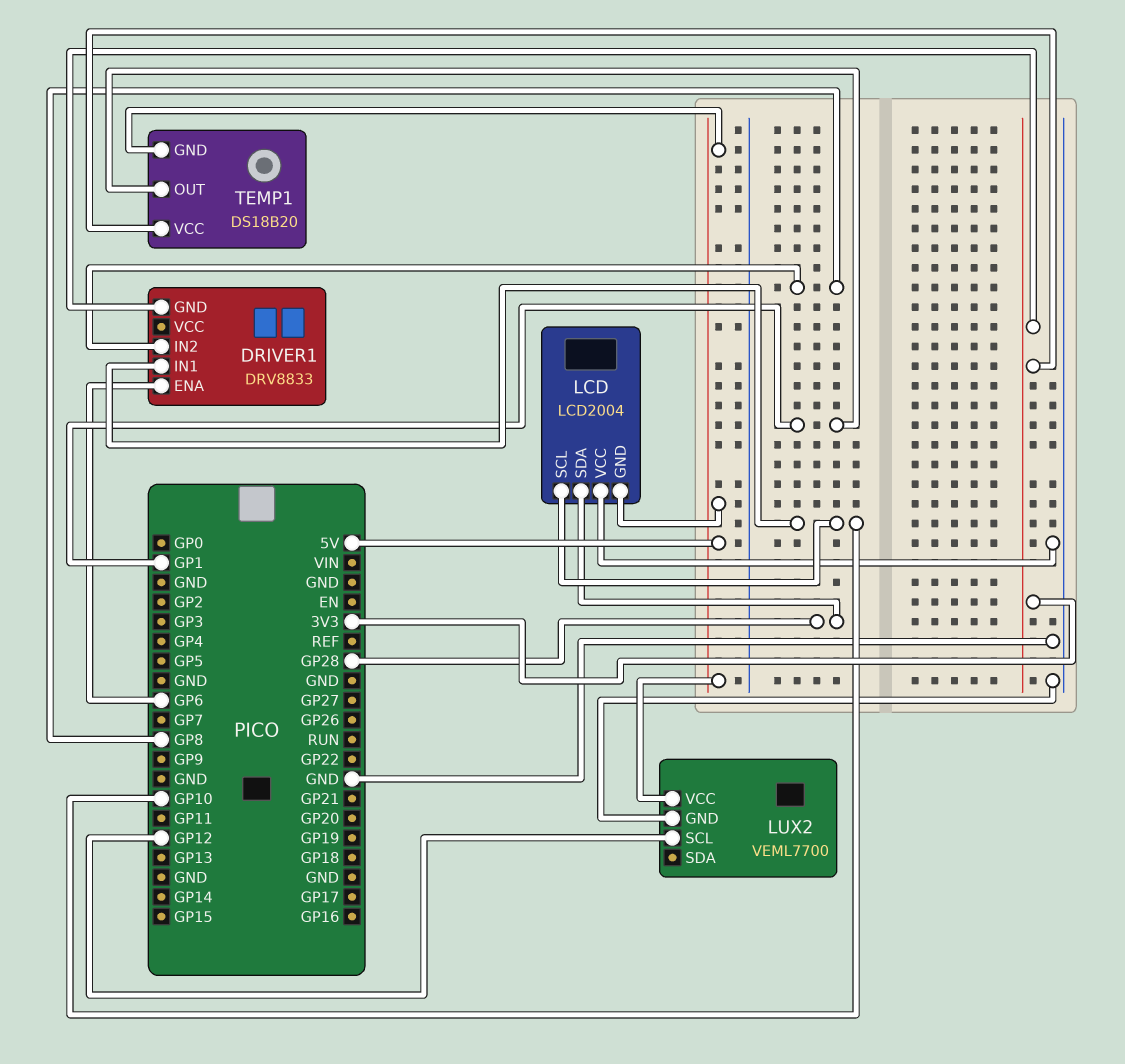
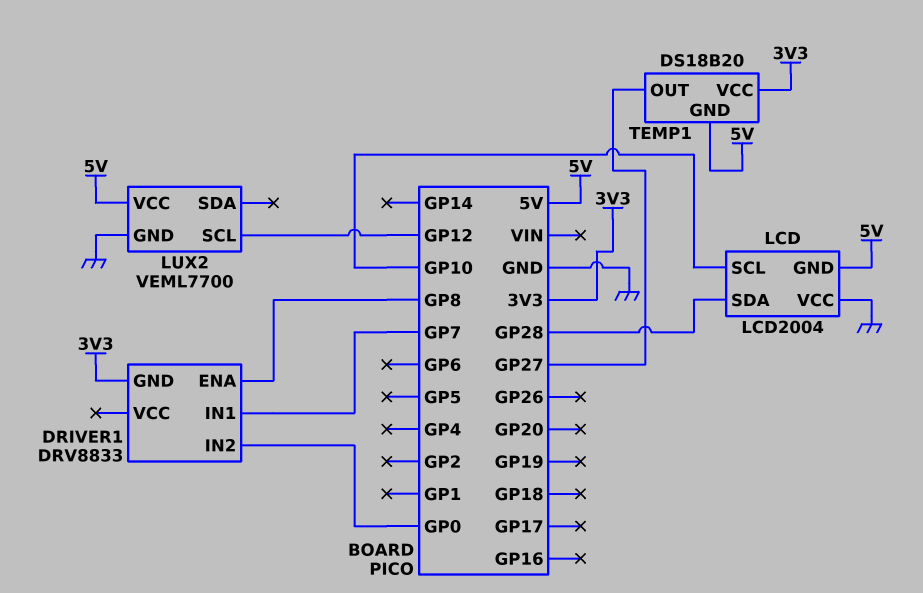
DRIVER1 pin ENA: GP6 -> GP8
DRIVER1 pin IN1: GP10 -> GP7
DRIVER1 pin IN2: GP8 -> GP0
TEMP1 pin OUT: GP1 -> GP27

